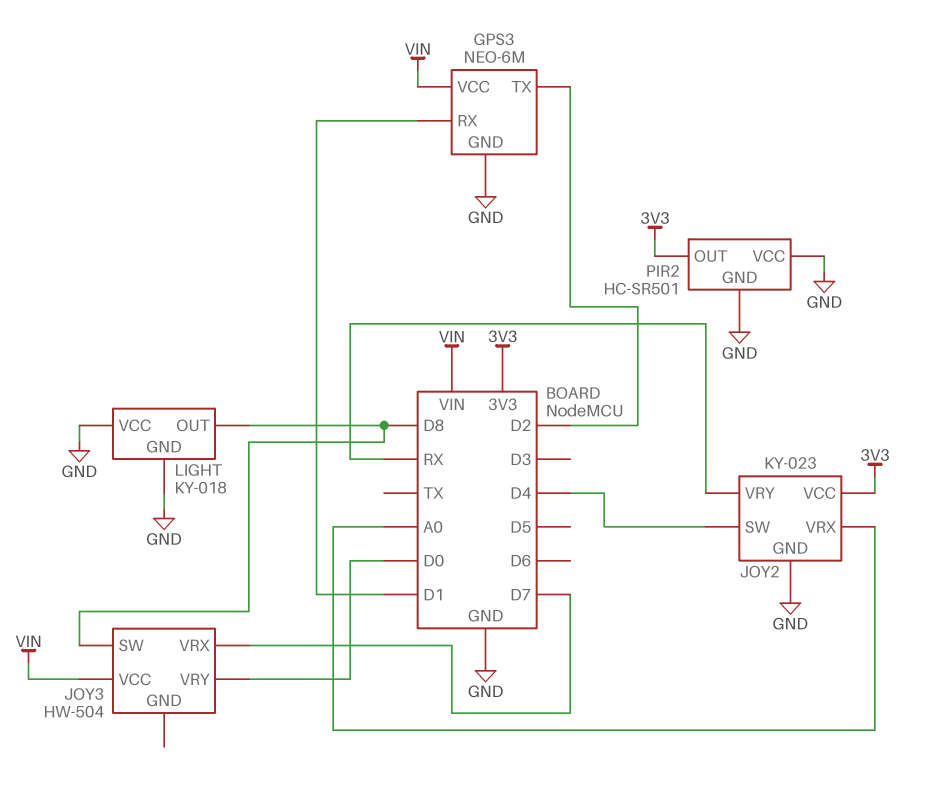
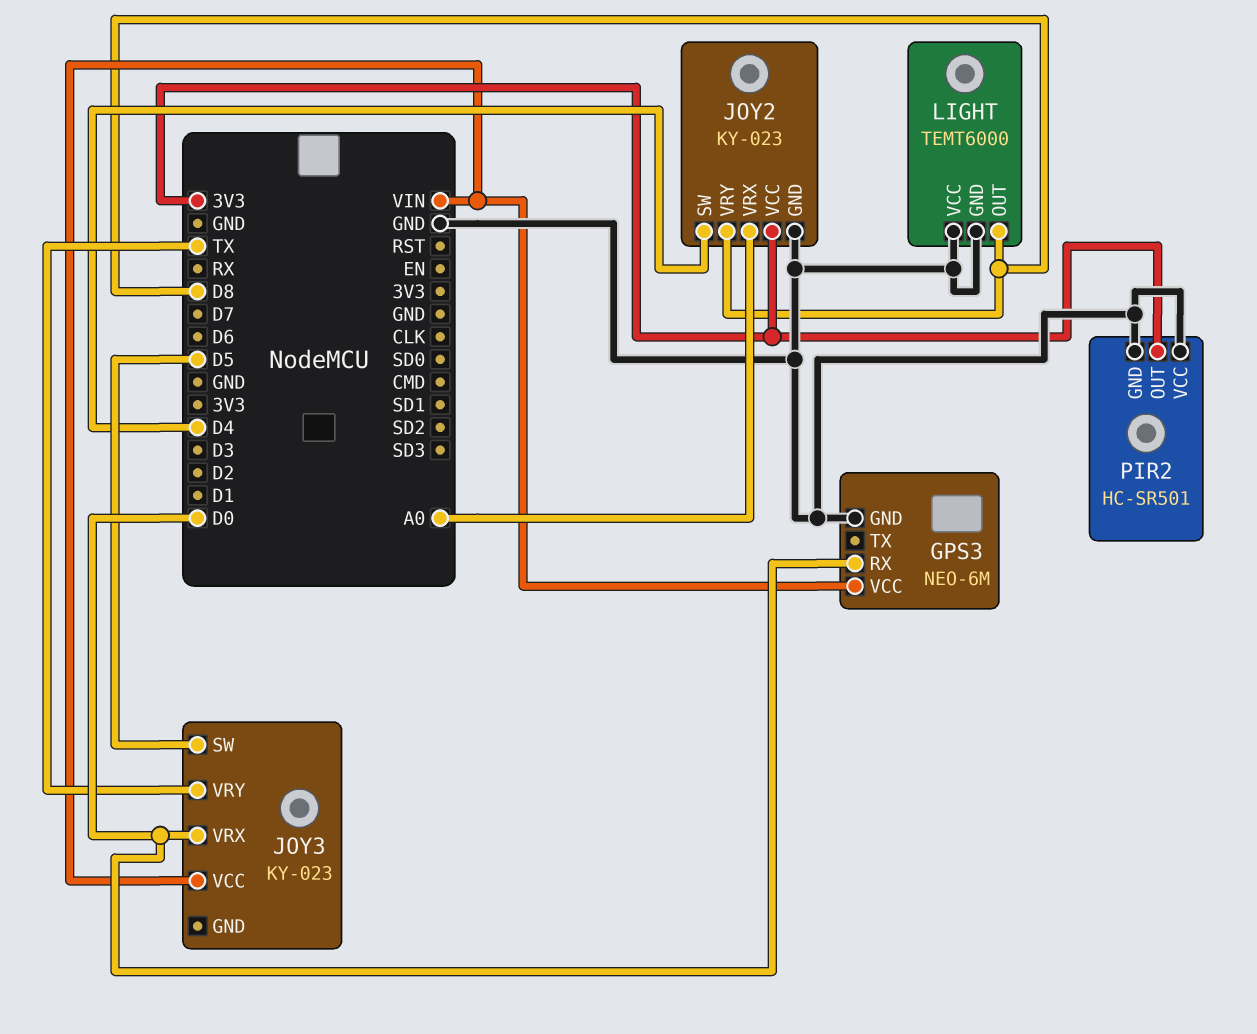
GPS3 pin RX: D1 -> D0
GPS3 pin TX: D2 -> none
JOY2 pin VRY: RX -> D8
JOY3: HW-504 -> KY-023
JOY3 pin SW: D8 -> D5
JOY3 pin VRX: D7 -> D0
JOY3 pin VRY: D0 -> TX
LIGHT: KY-018 -> TEMT6000

